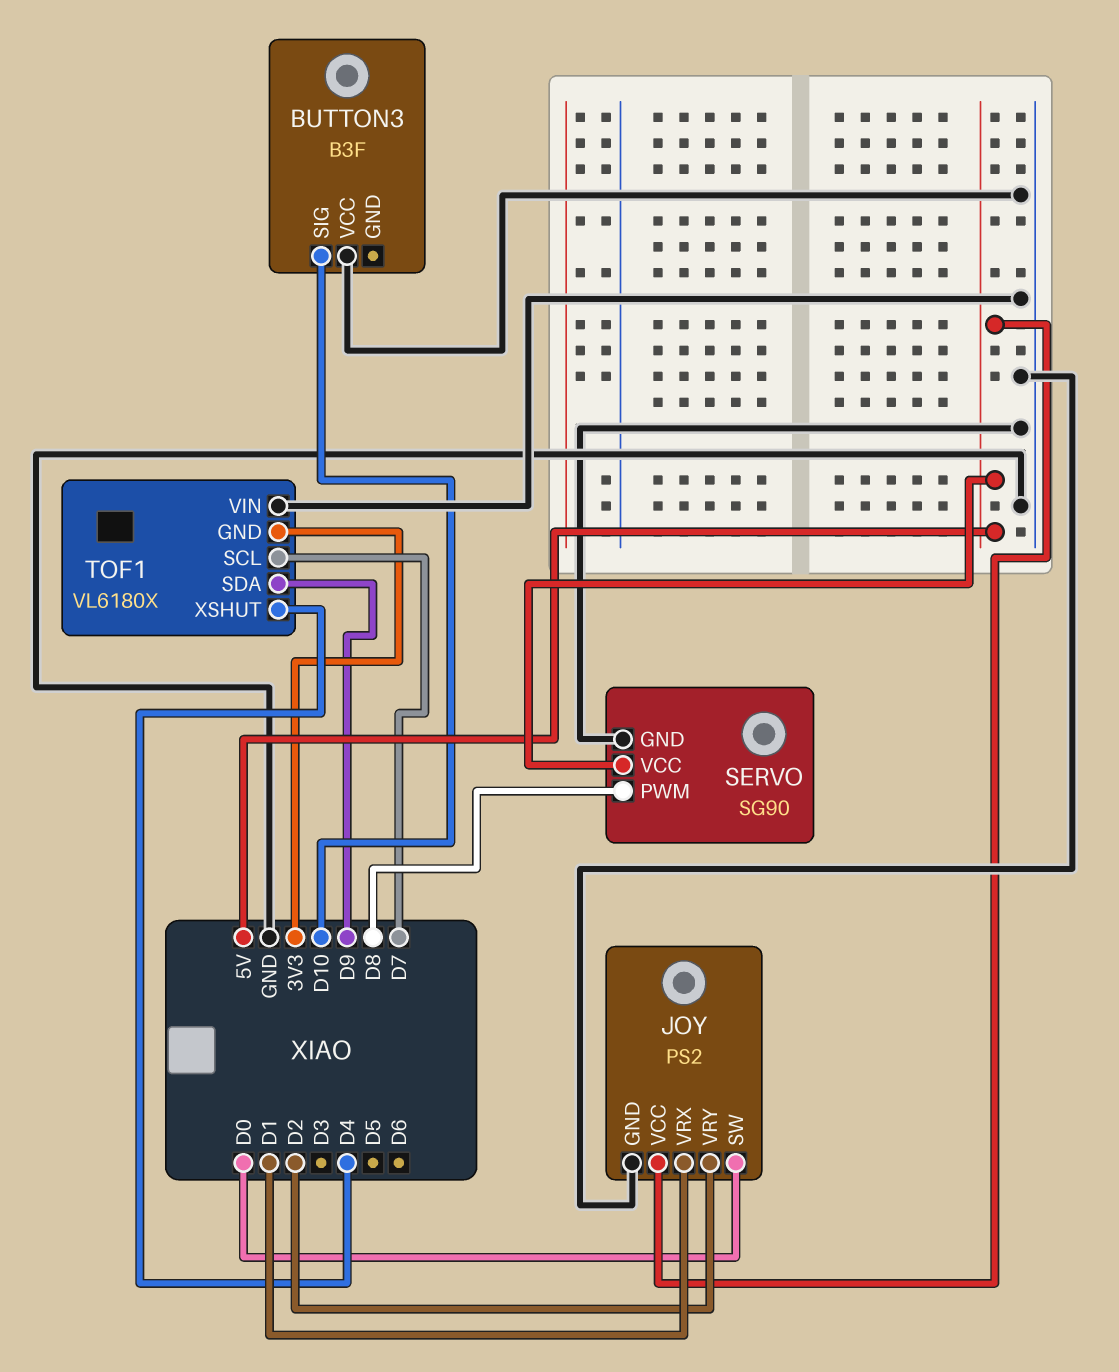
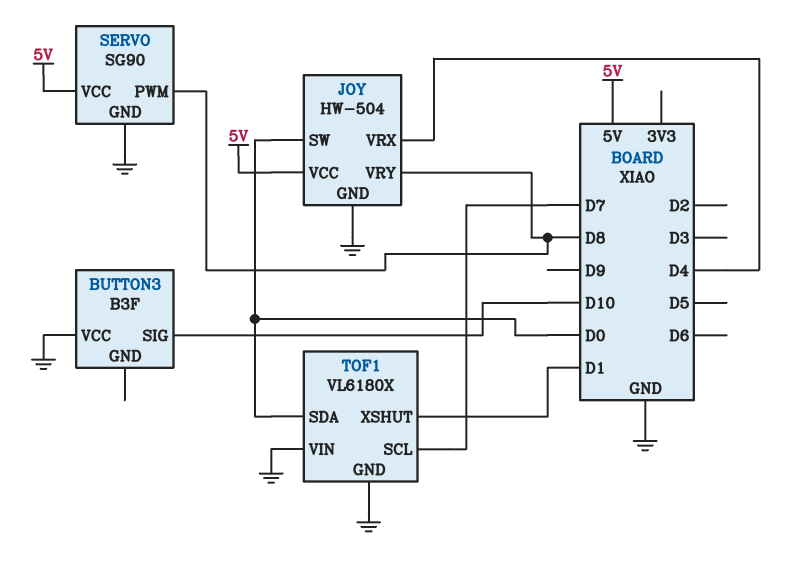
JOY: PS2 -> HW-504
JOY pin VRX: D1 -> D4
JOY pin VRY: D2 -> D8
TOF1 pin GND: 3V3 -> GND
TOF1 pin SDA: D9 -> D0
TOF1 pin XSHUT: D4 -> D1

